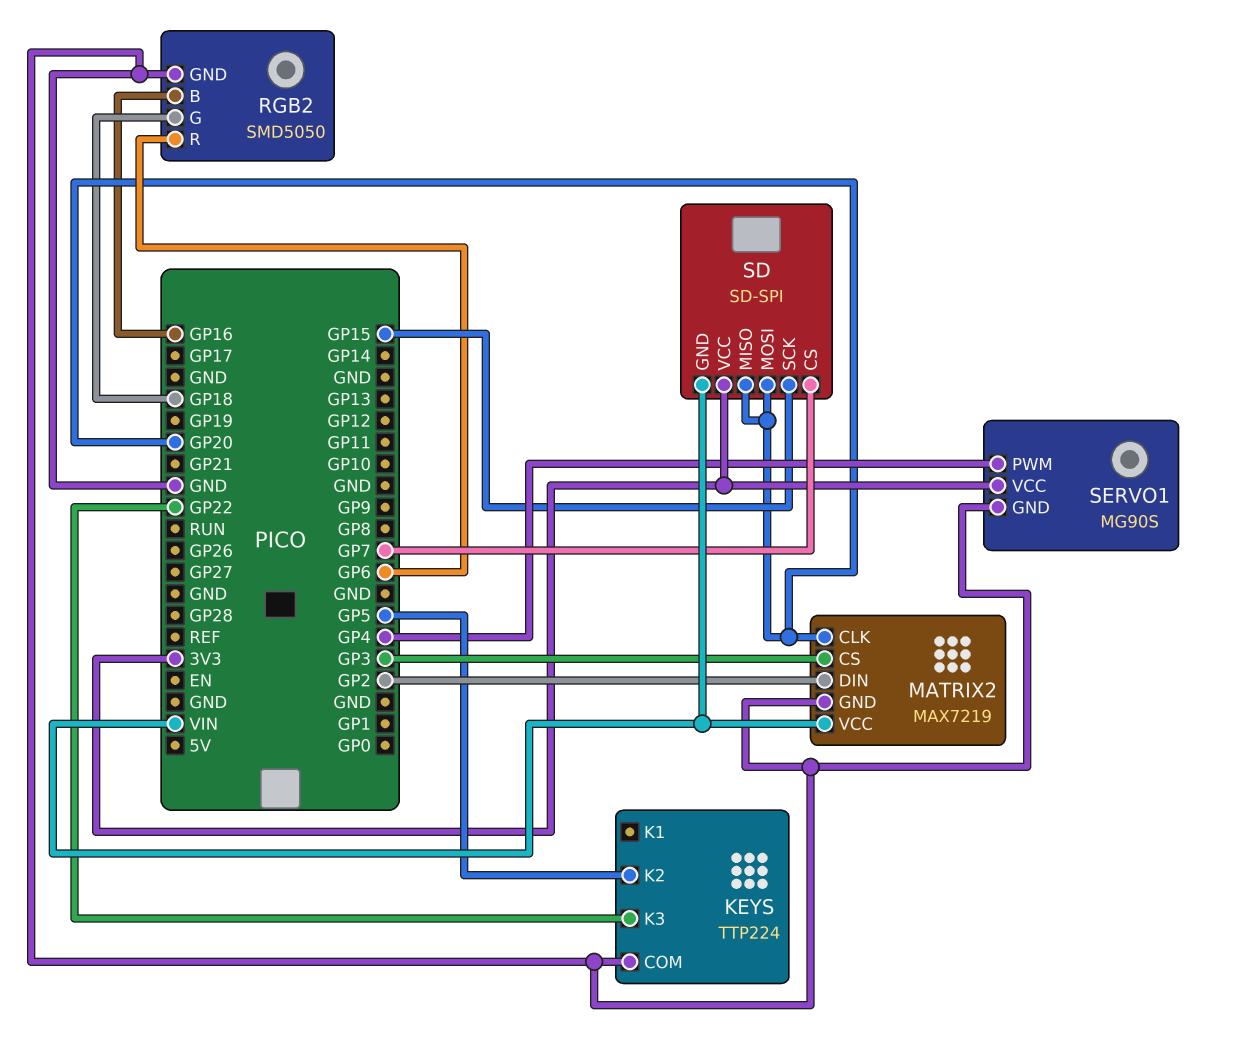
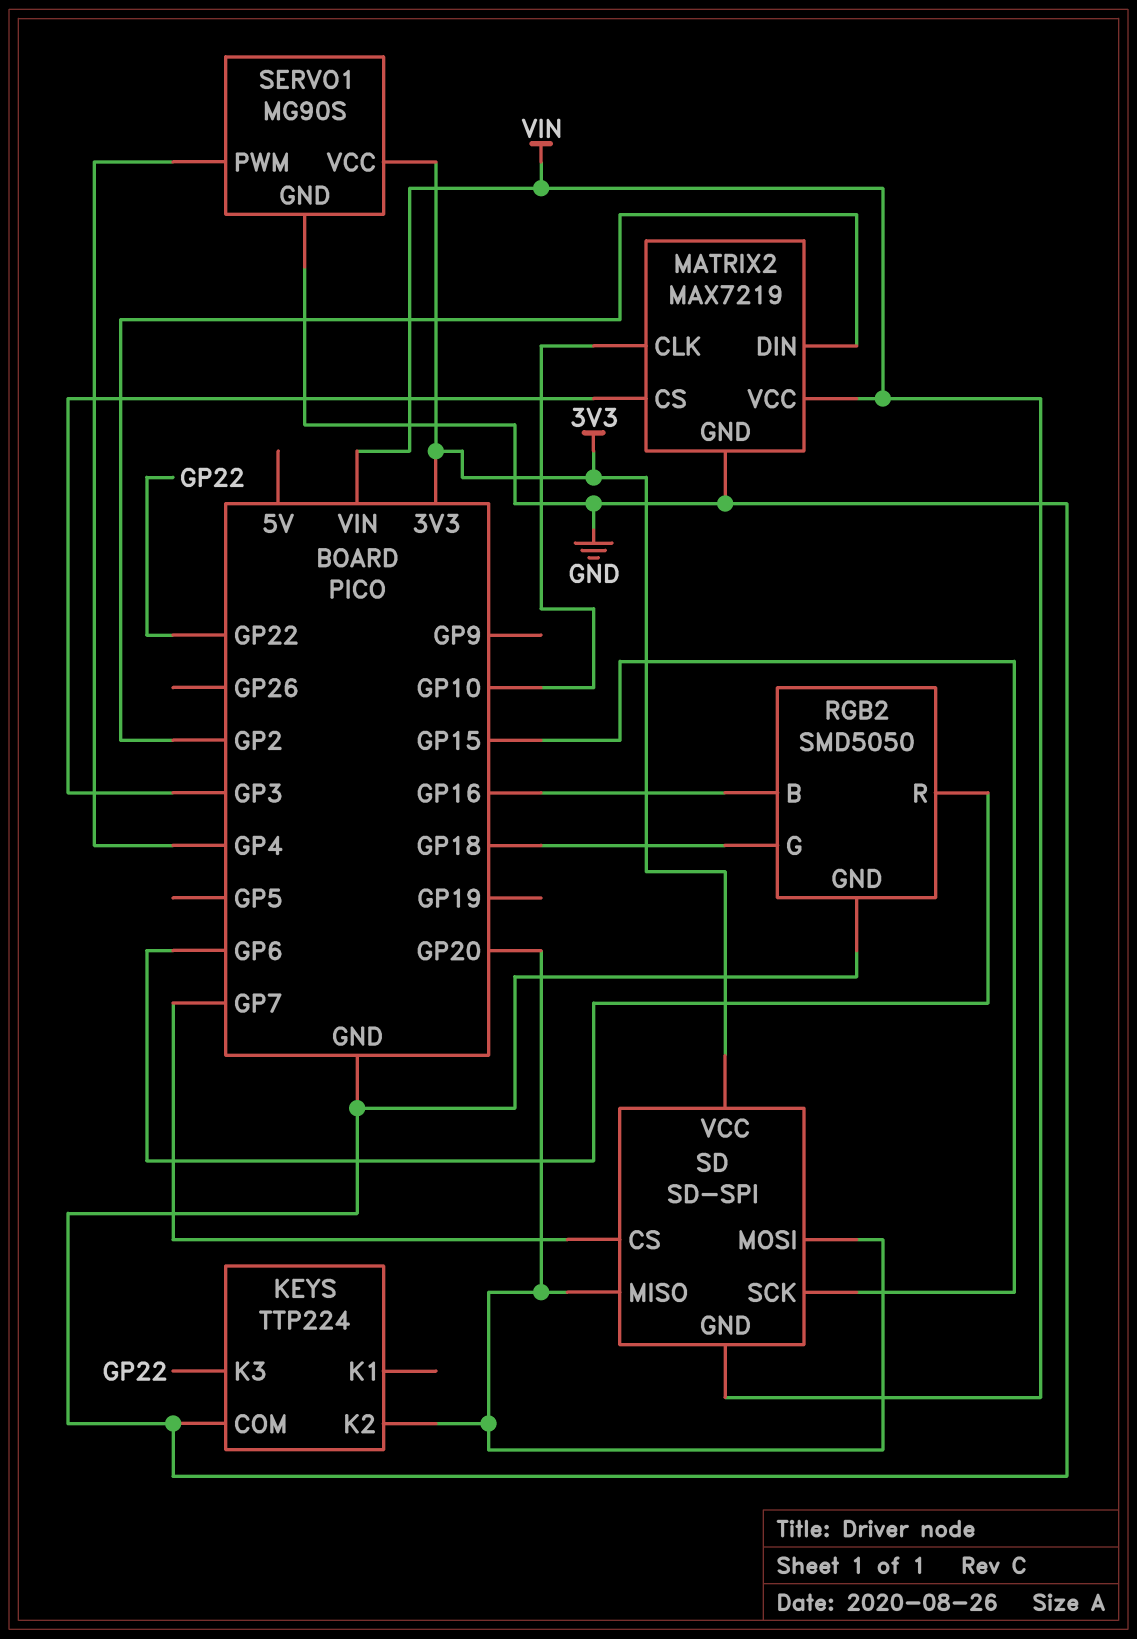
KEYS pin K2: GP5 -> GP20
MATRIX2 pin CLK: GP20 -> GP10

